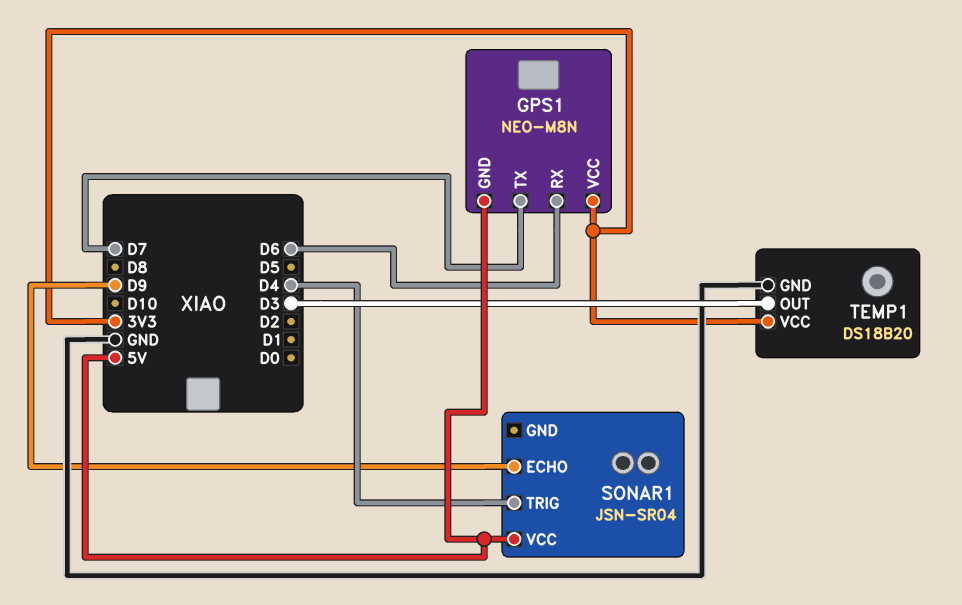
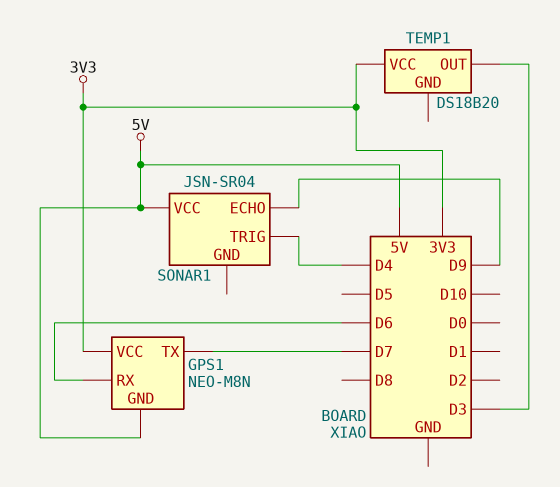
TEMP1 pin GND: GND -> none

